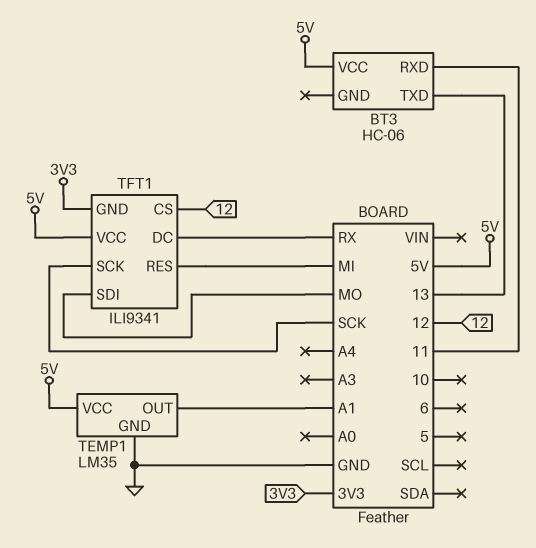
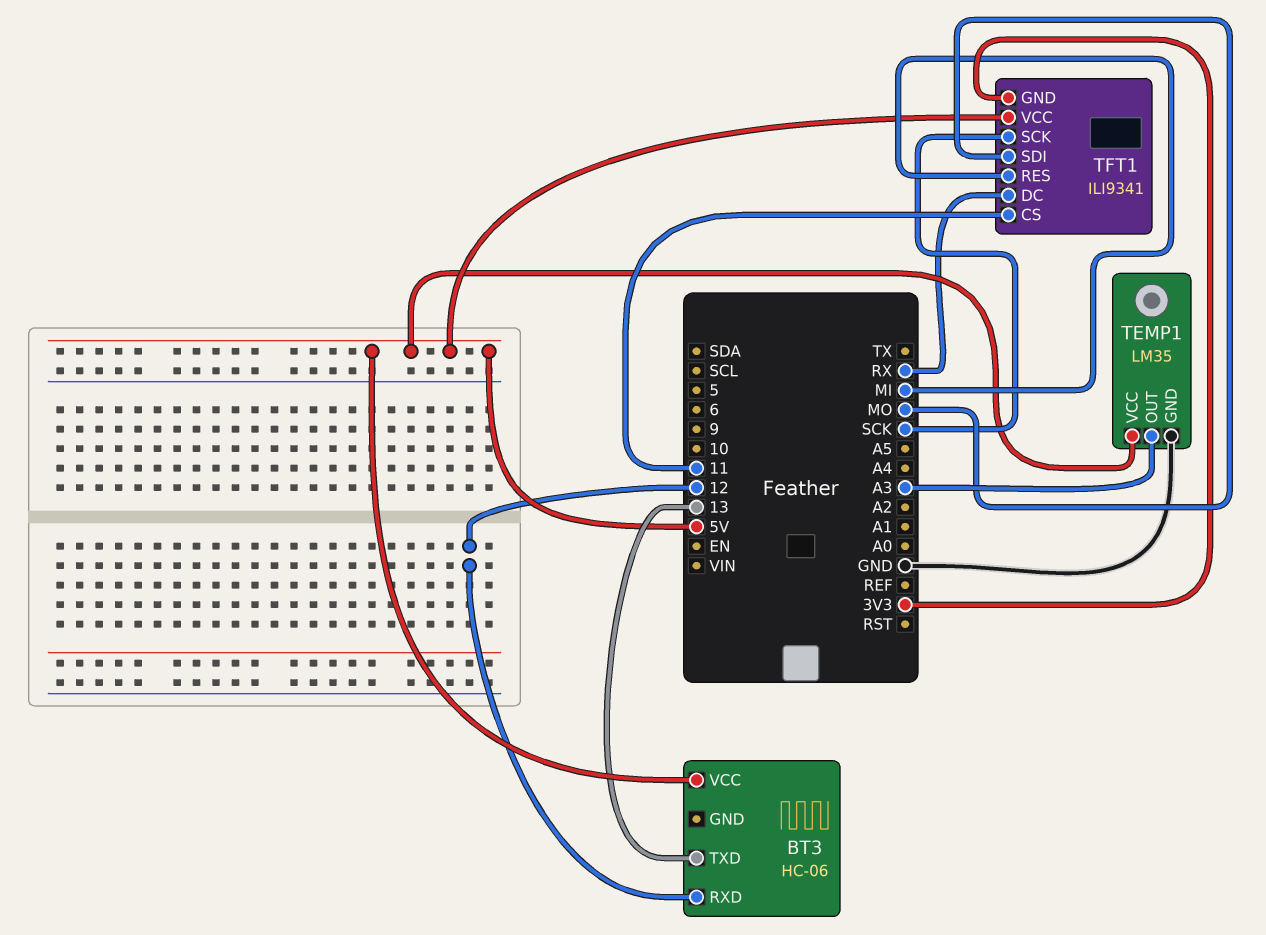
BT3 pin RXD: 11 -> 12
TEMP1 pin OUT: A1 -> A3
TFT1 pin CS: 12 -> 11

